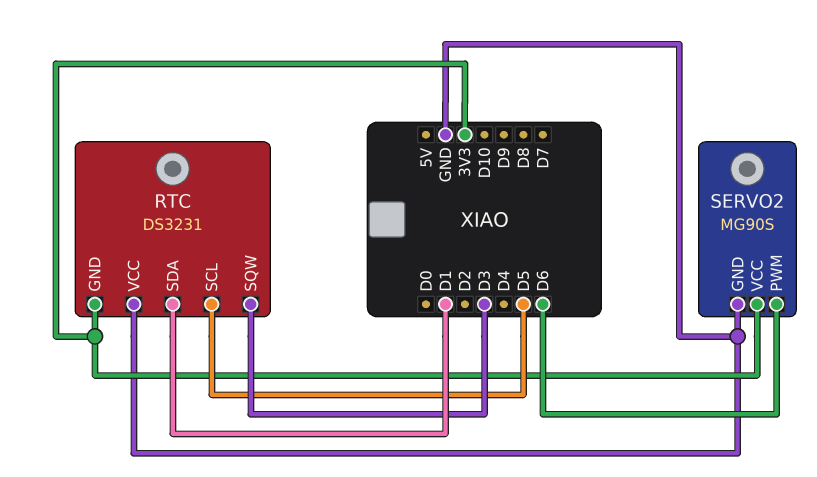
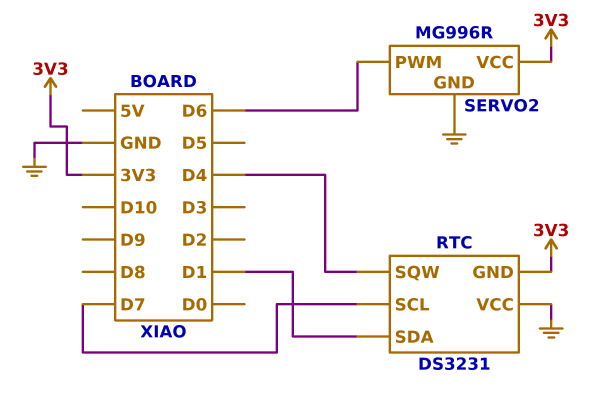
RTC pin SCL: D5 -> D7
RTC pin SQW: D3 -> D4
SERVO2: MG90S -> MG996R

